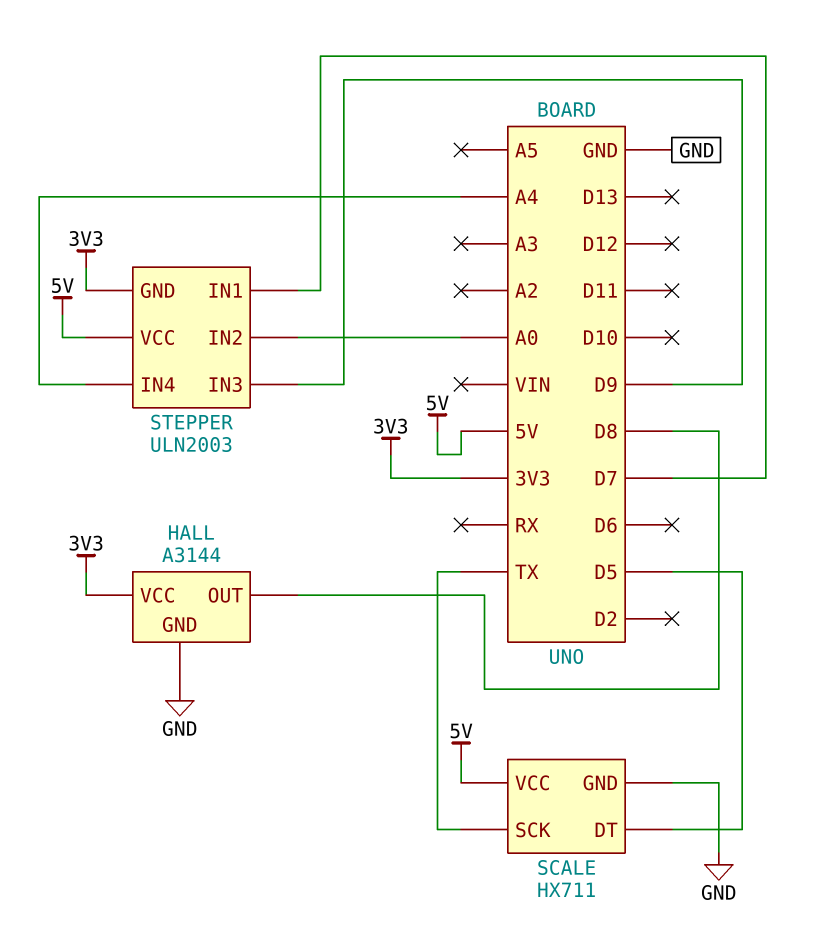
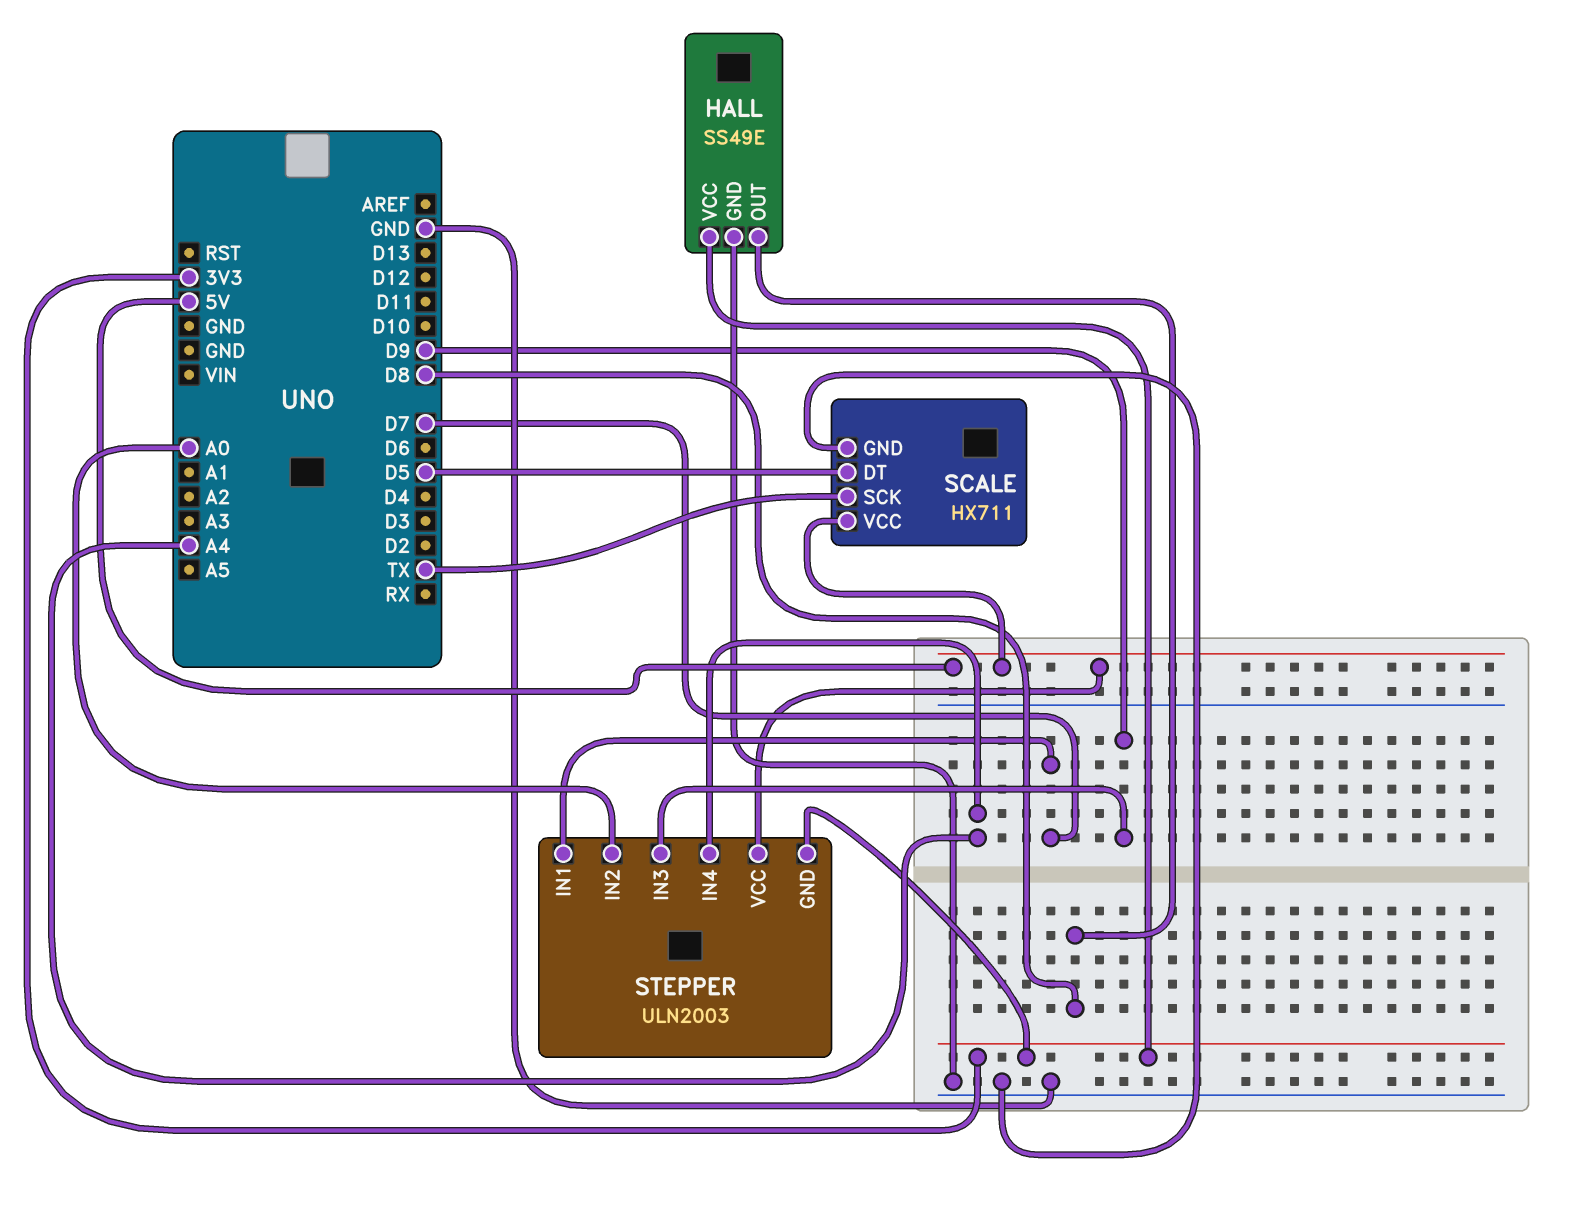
HALL: A3144 -> SS49E

